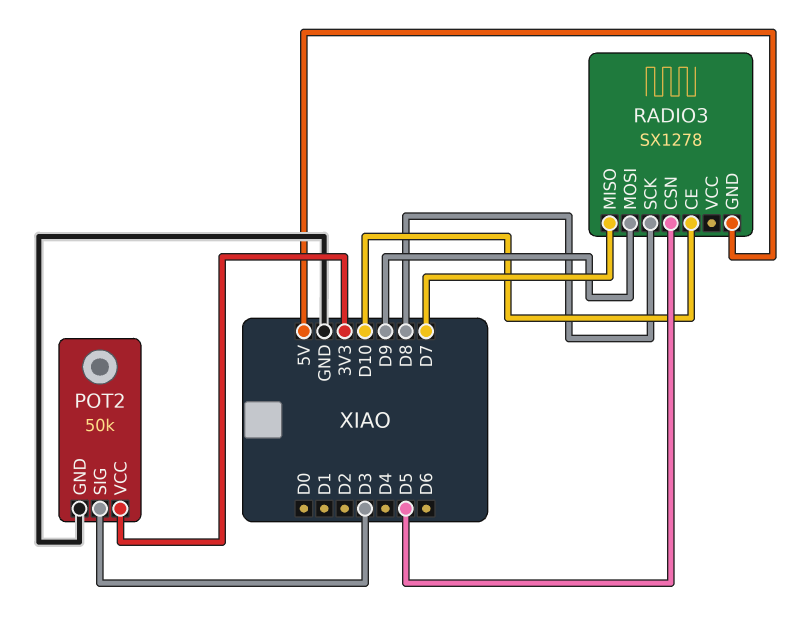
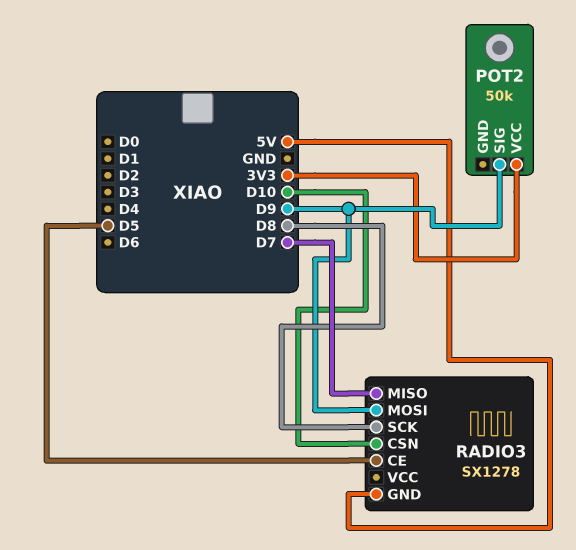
POT2 pin GND: GND -> none
POT2 pin SIG: D3 -> D9
RADIO3 pin CE: D10 -> D5
RADIO3 pin CSN: D5 -> D10

